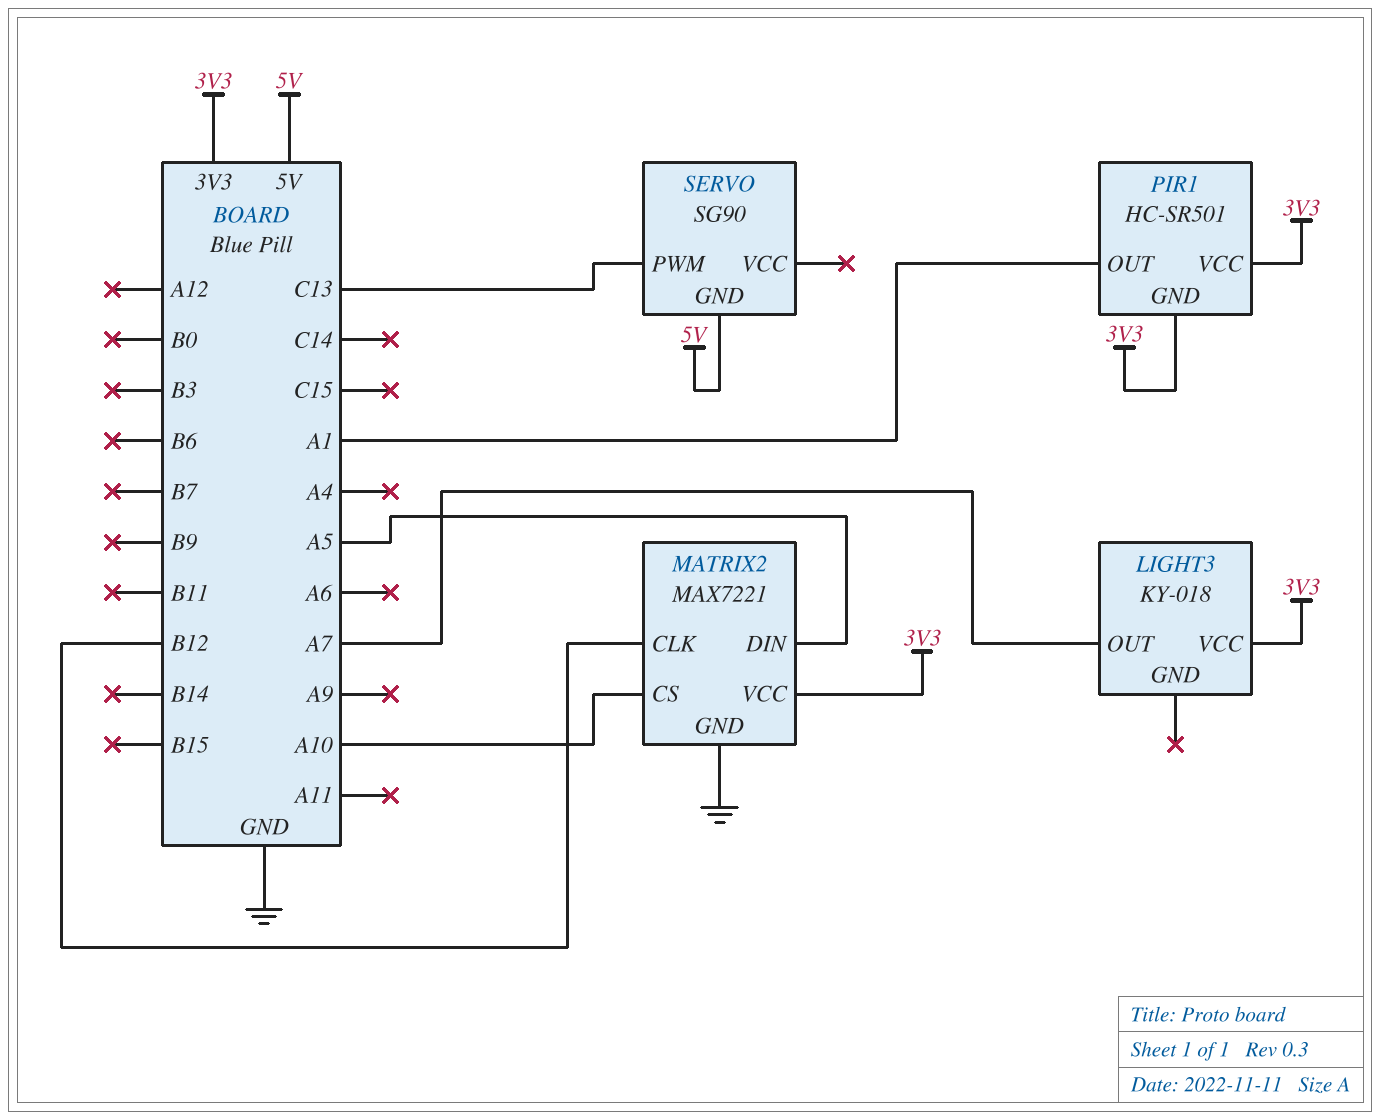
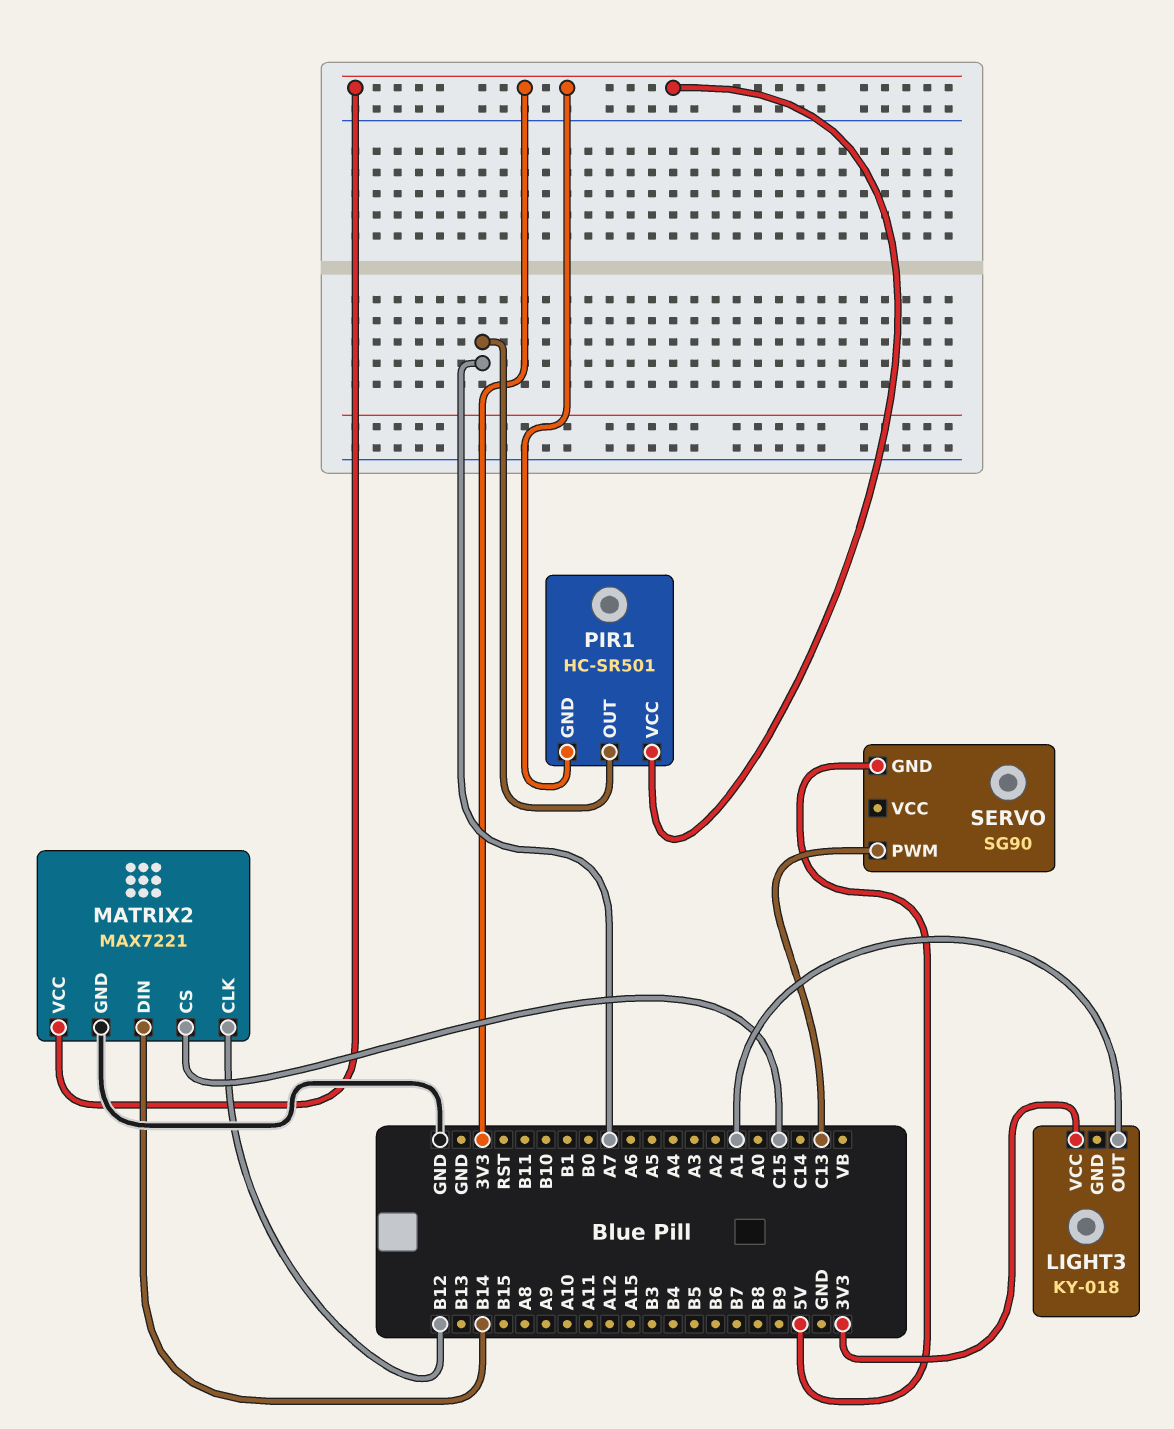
LIGHT3 pin OUT: A7 -> A1
MATRIX2 pin CS: A10 -> C15
MATRIX2 pin DIN: A5 -> B14
PIR1 pin OUT: A1 -> A7

